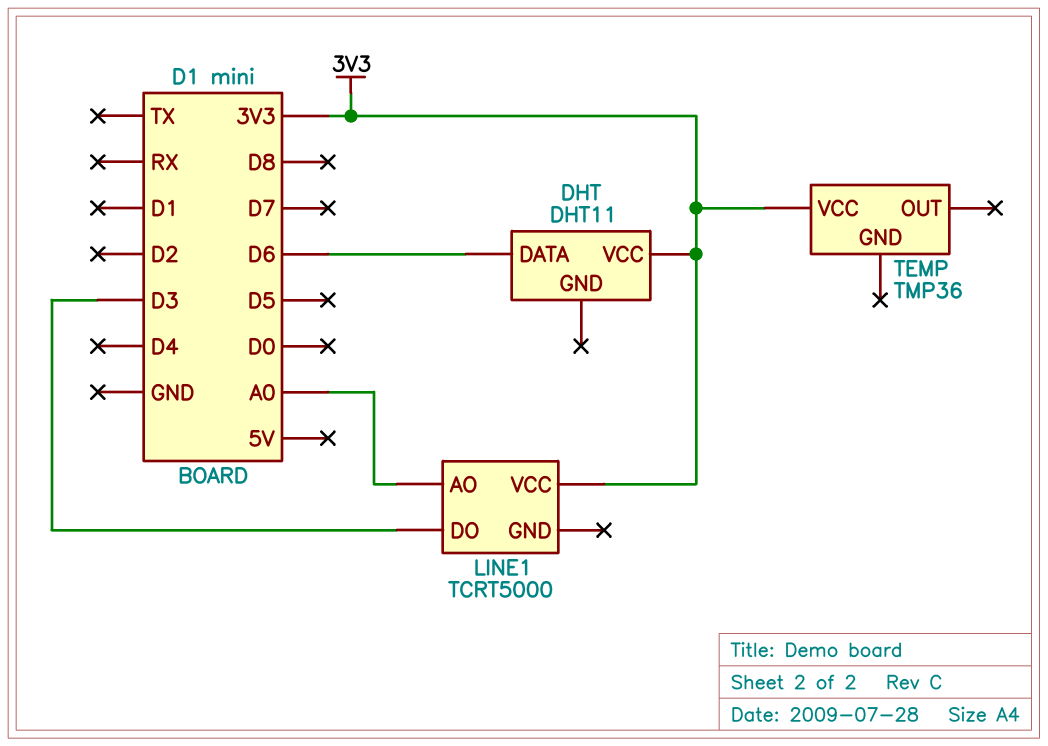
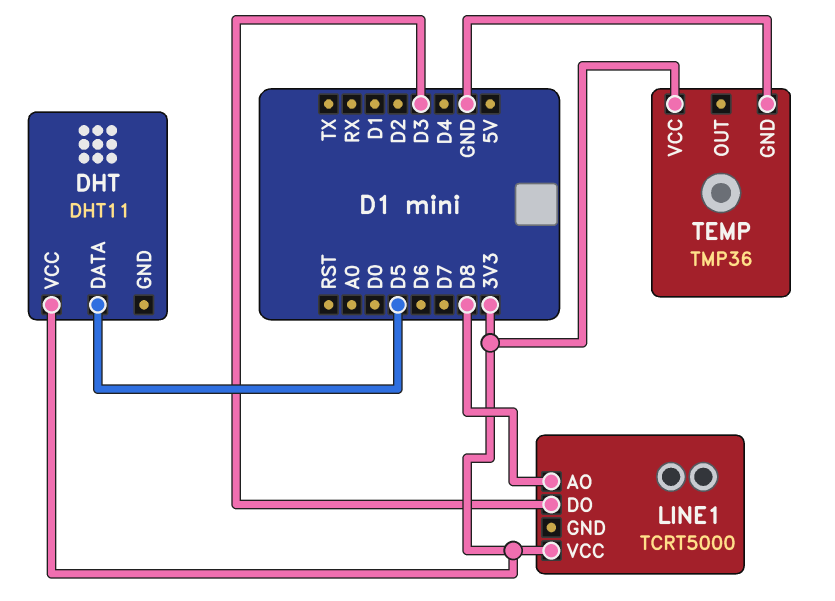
DHT pin DATA: D6 -> D5
LINE1 pin AO: A0 -> D8
TEMP pin GND: none -> GND

